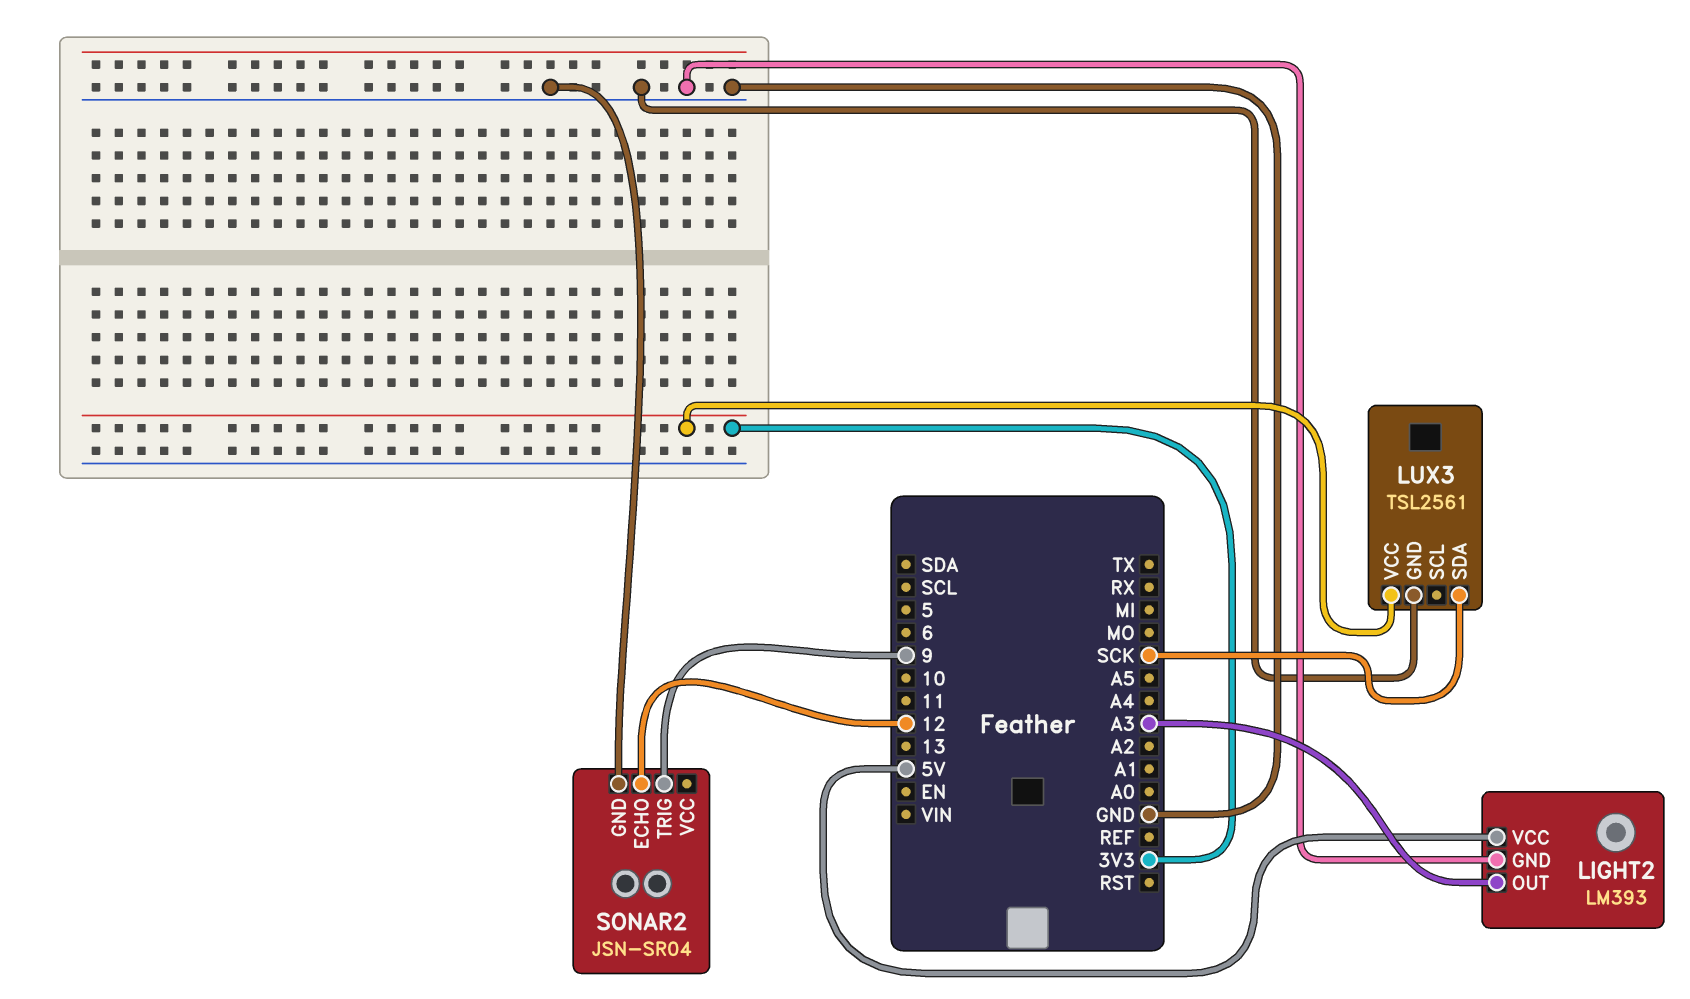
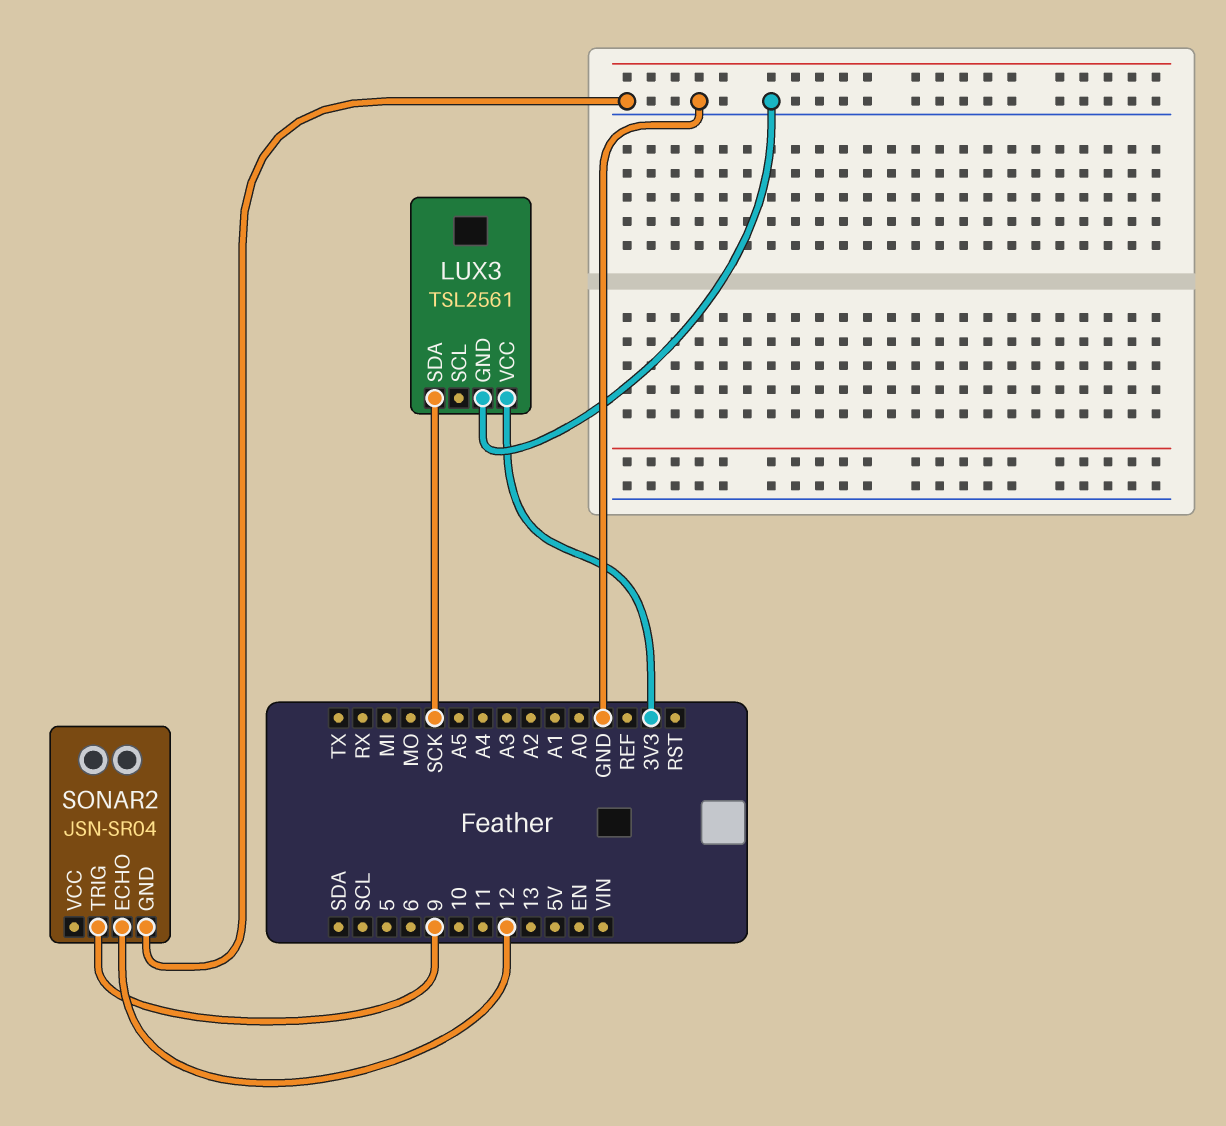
LIGHT2: LM393 -> none
LIGHT2 pin GND: GND -> none
LIGHT2 pin OUT: A3 -> none
LIGHT2 pin VCC: 5V -> none

